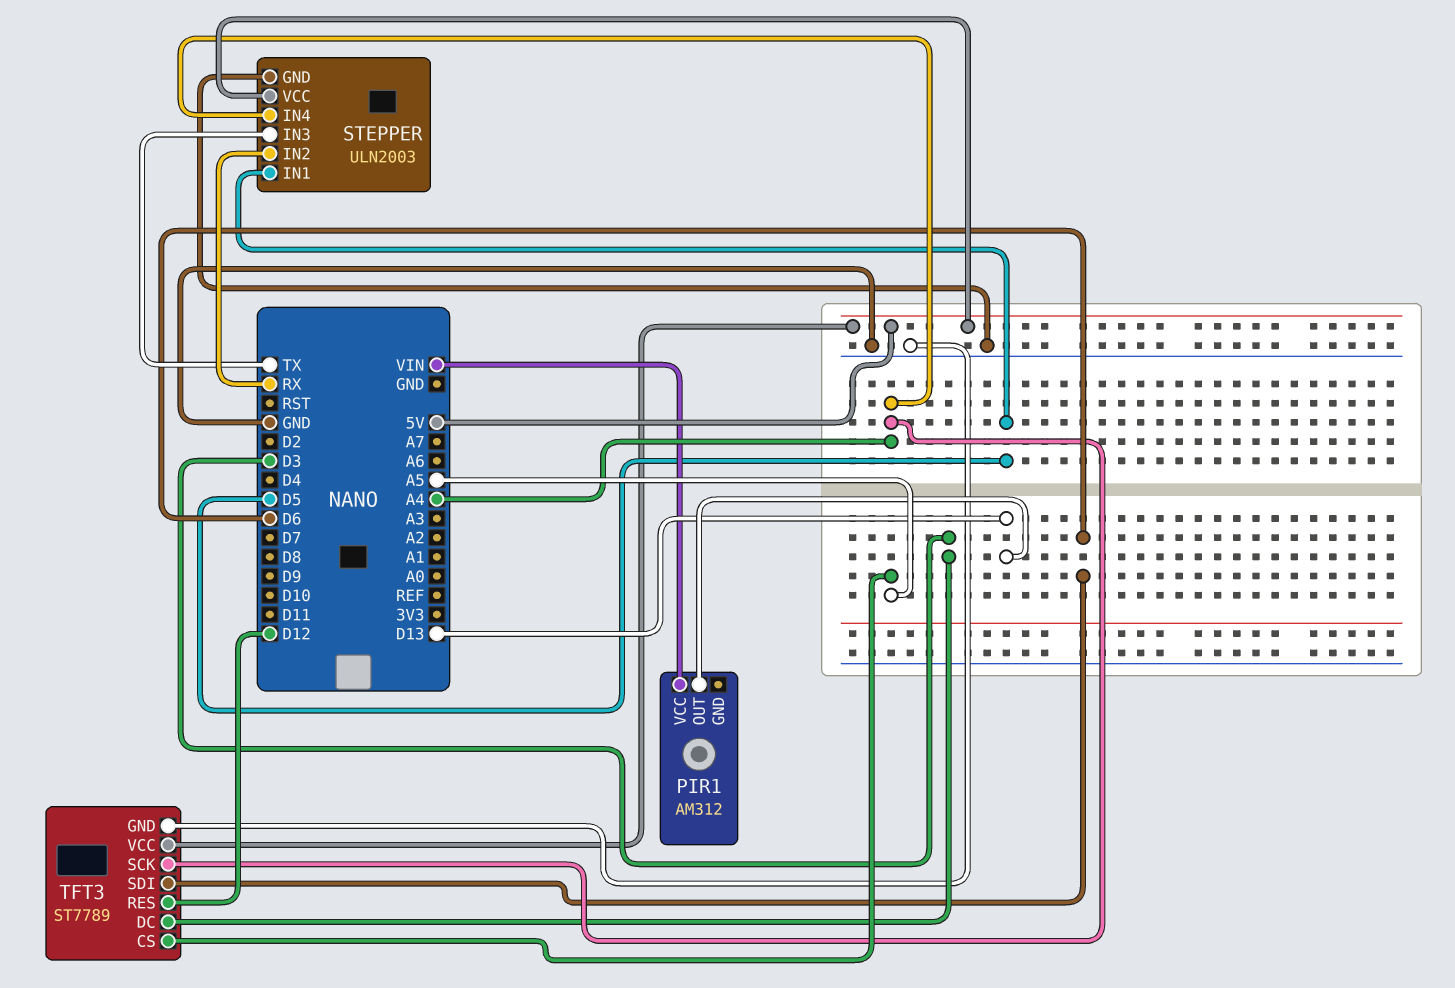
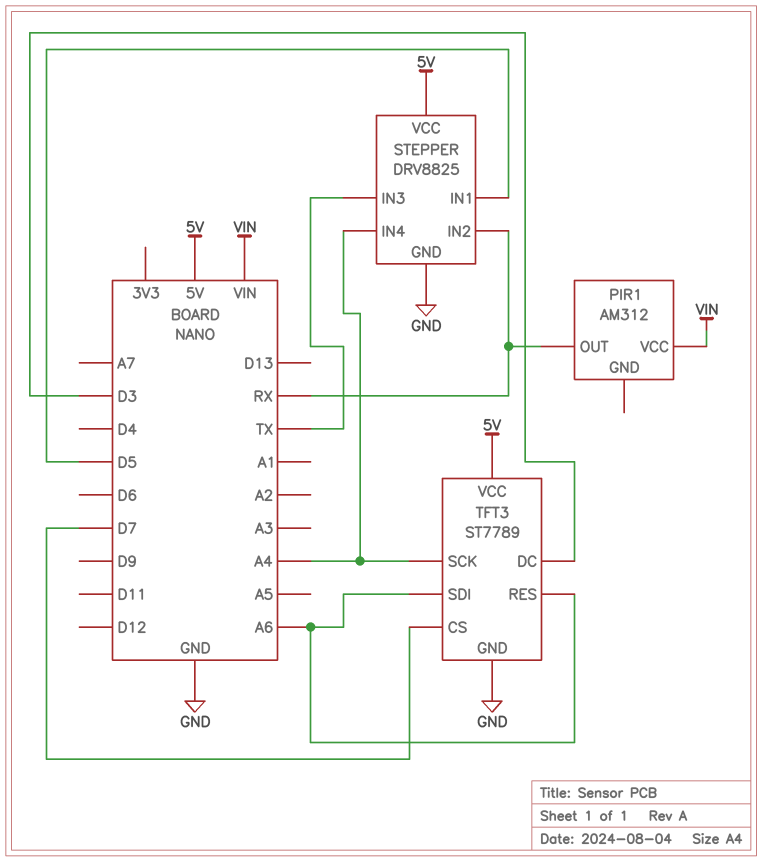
PIR1 pin OUT: D13 -> RX
STEPPER: ULN2003 -> DRV8825
TFT3 pin CS: A5 -> D7
TFT3 pin RES: D12 -> A6
TFT3 pin SDI: D6 -> A6

